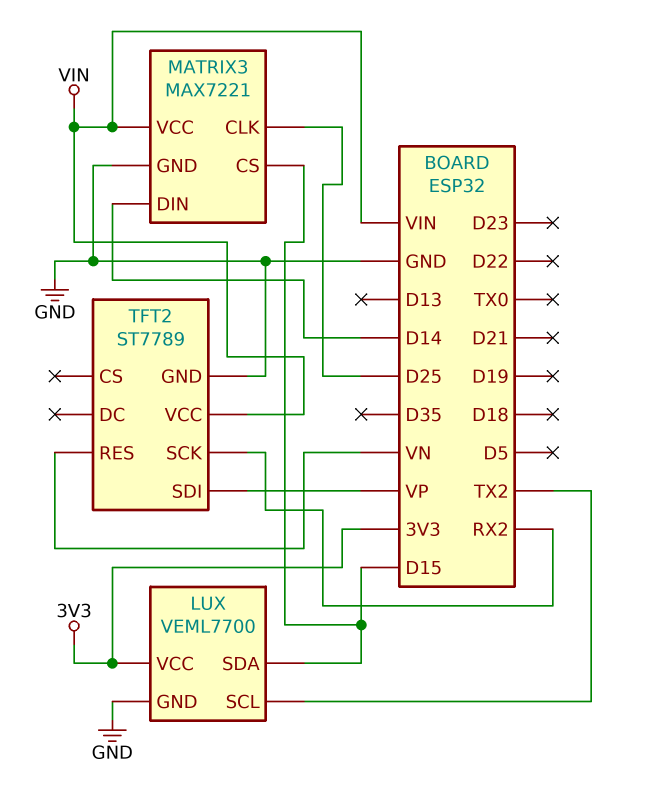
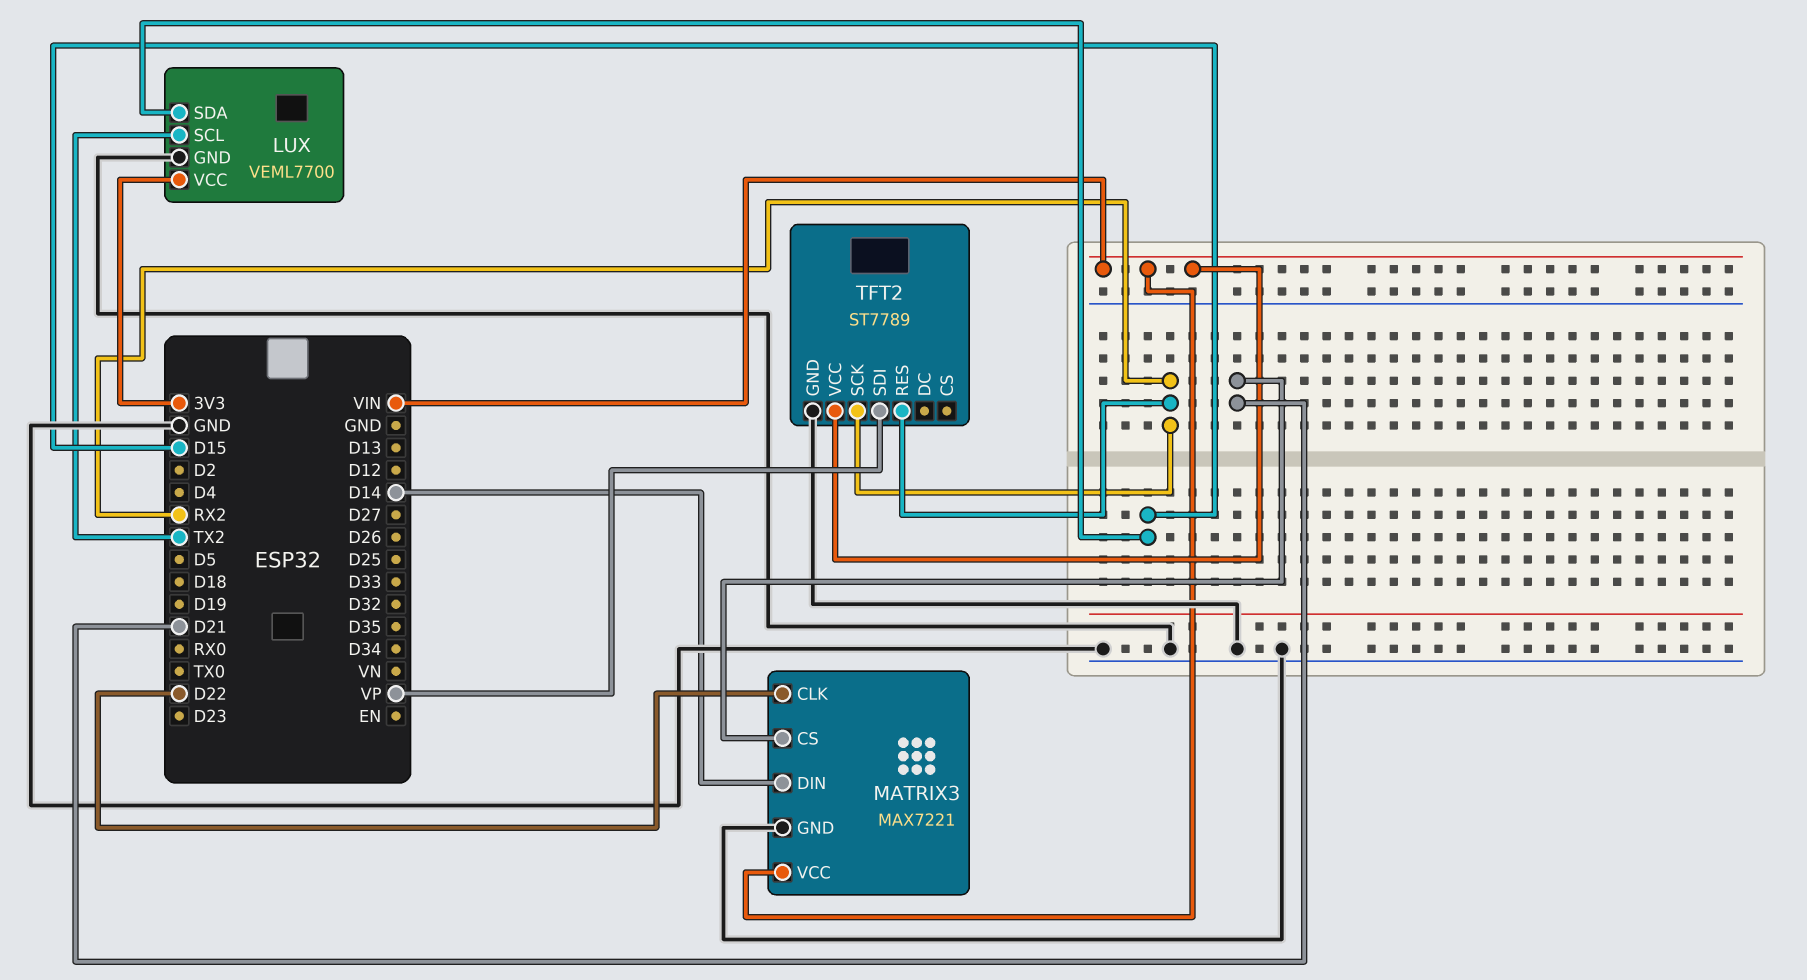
MATRIX3 pin CLK: D25 -> D22
MATRIX3 pin CS: D15 -> D21
TFT2 pin RES: VN -> RX2

